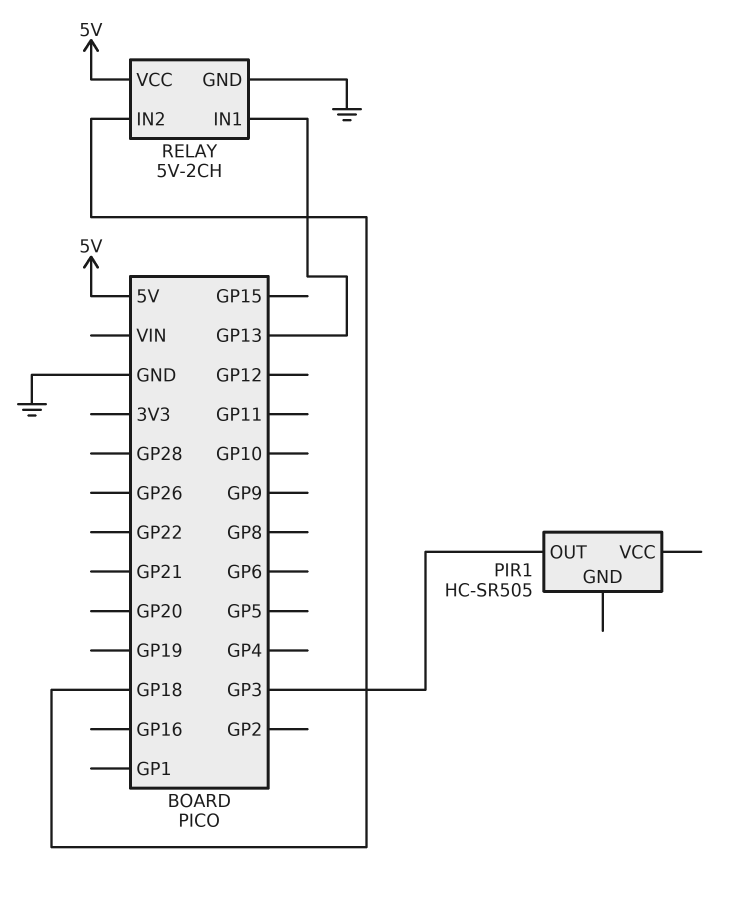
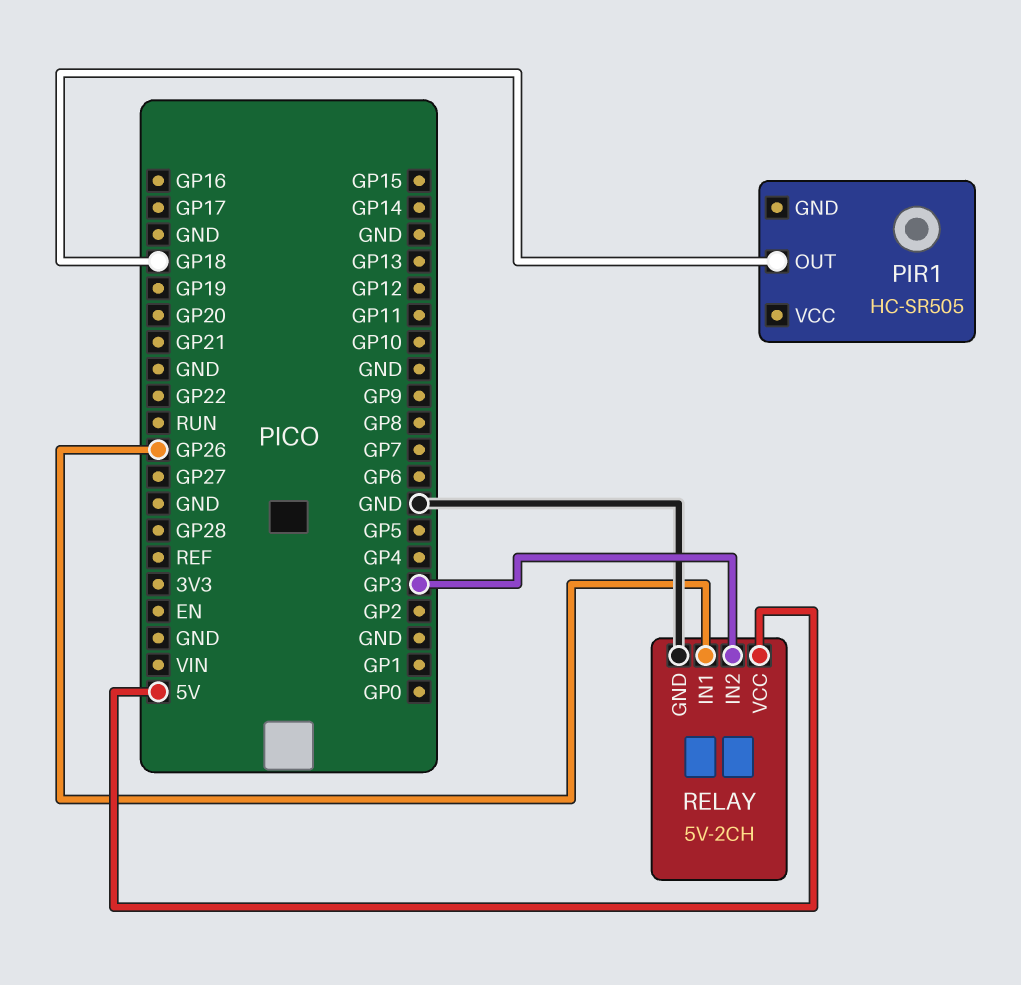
PIR1 pin OUT: GP3 -> GP18
RELAY pin IN1: GP13 -> GP26
RELAY pin IN2: GP18 -> GP3

